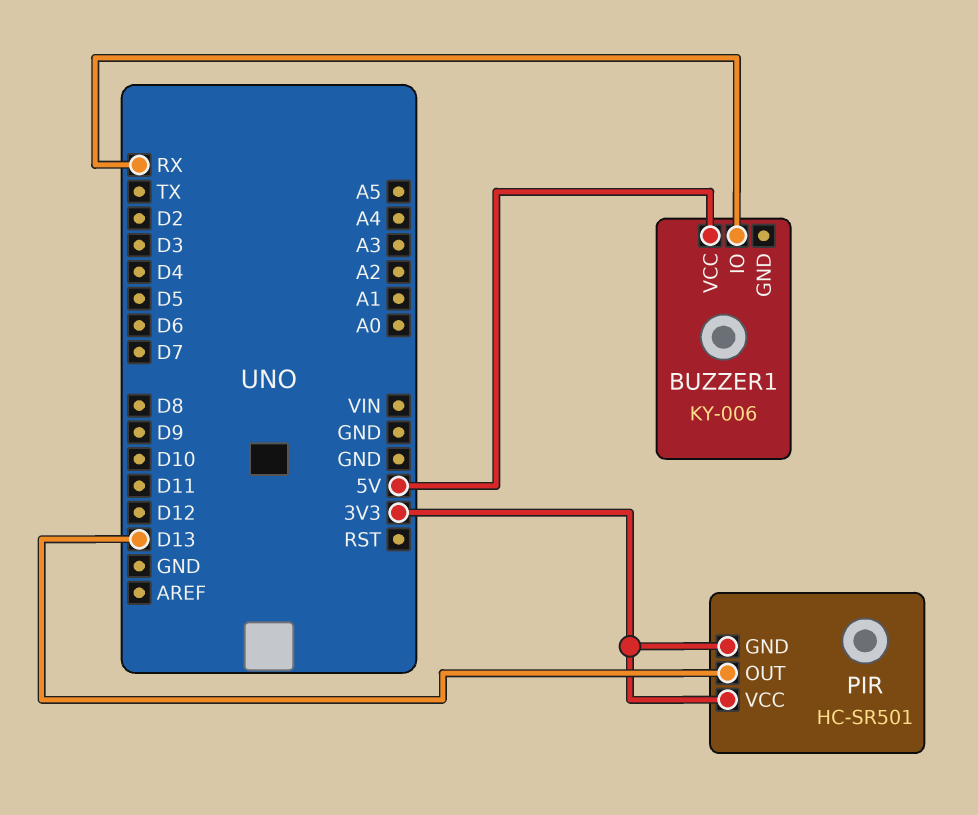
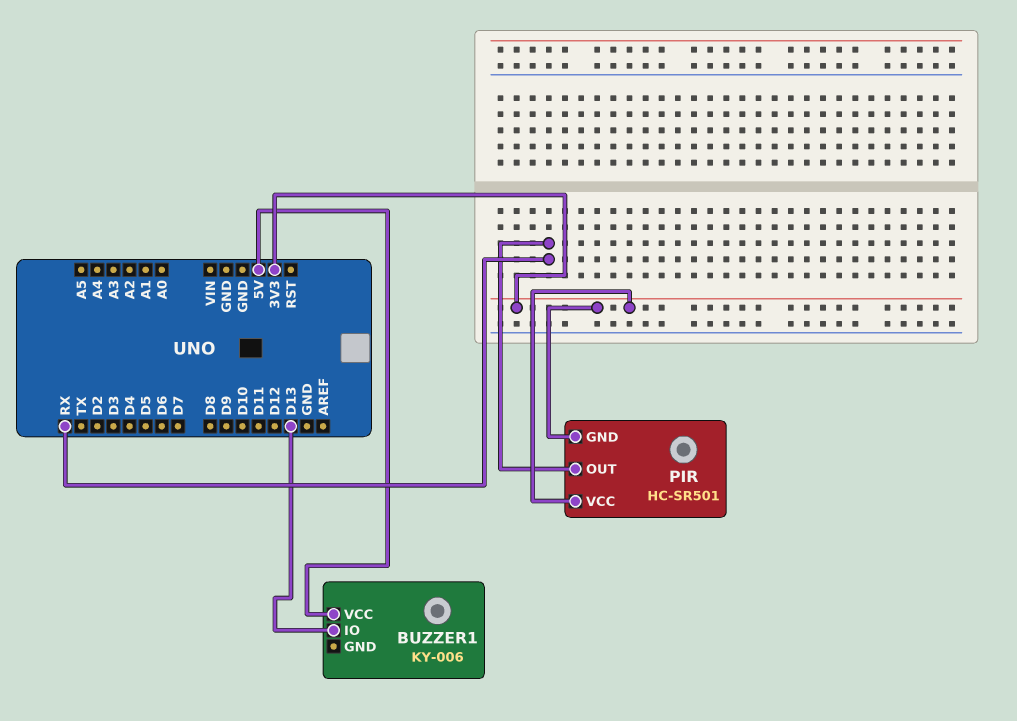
BUZZER1 pin IO: RX -> D13
PIR pin OUT: D13 -> RX

